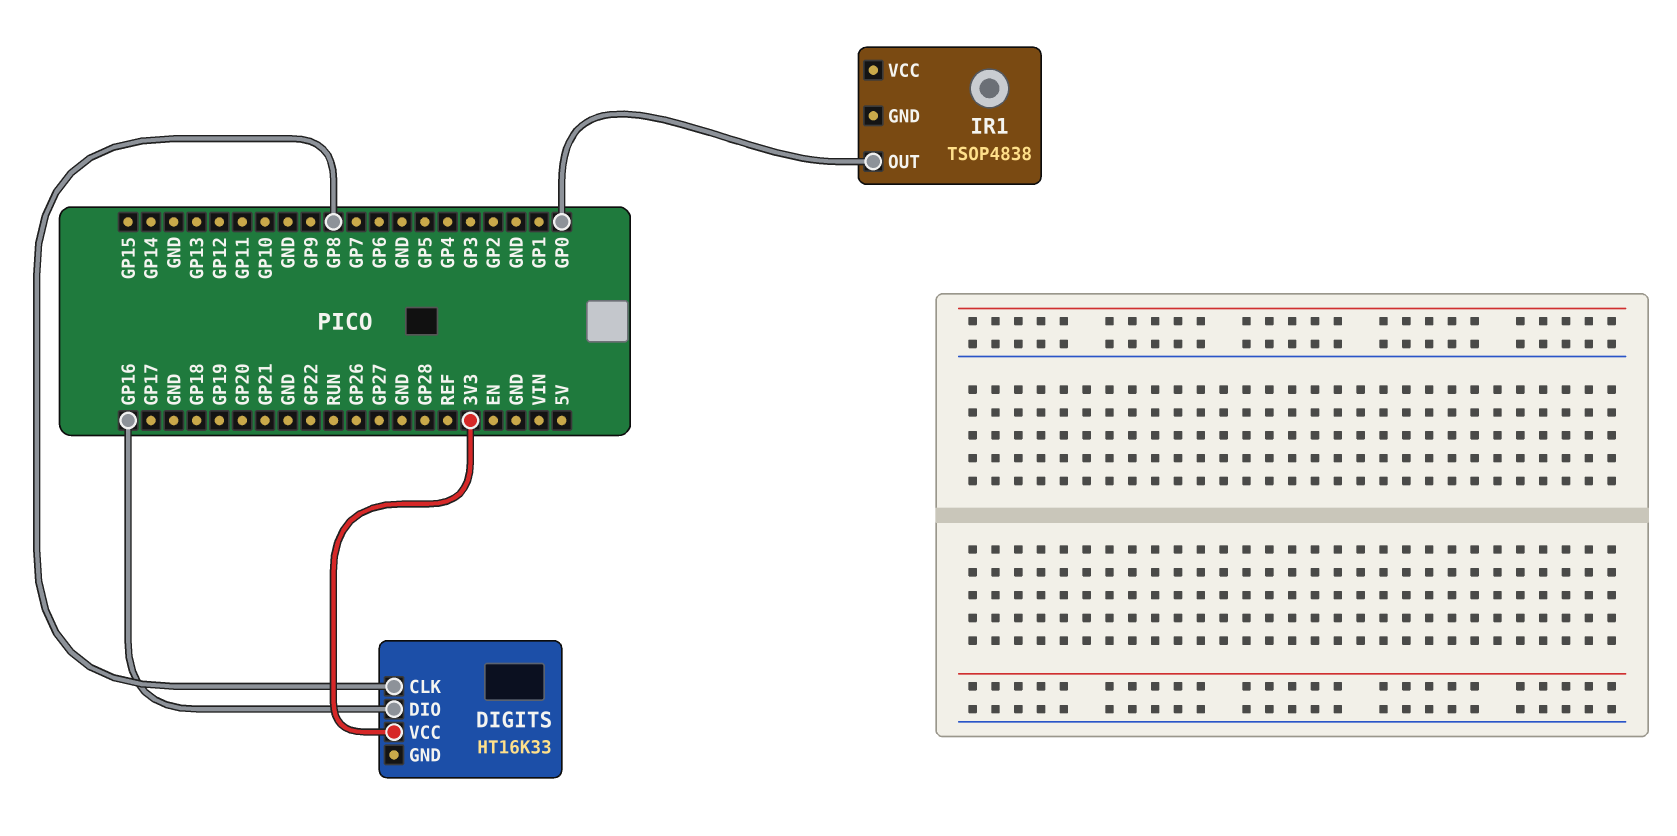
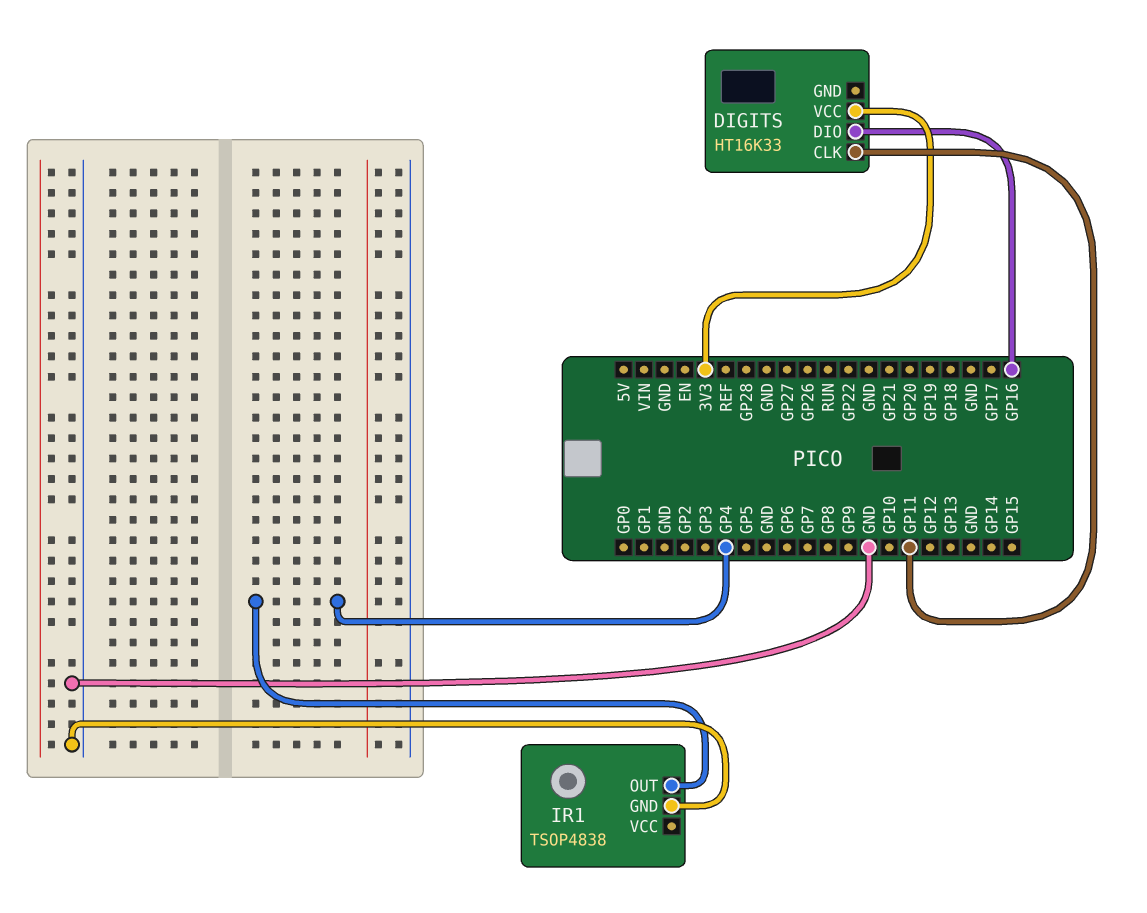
DIGITS pin CLK: GP8 -> GP11
IR1 pin GND: none -> GND
IR1 pin OUT: GP0 -> GP4

